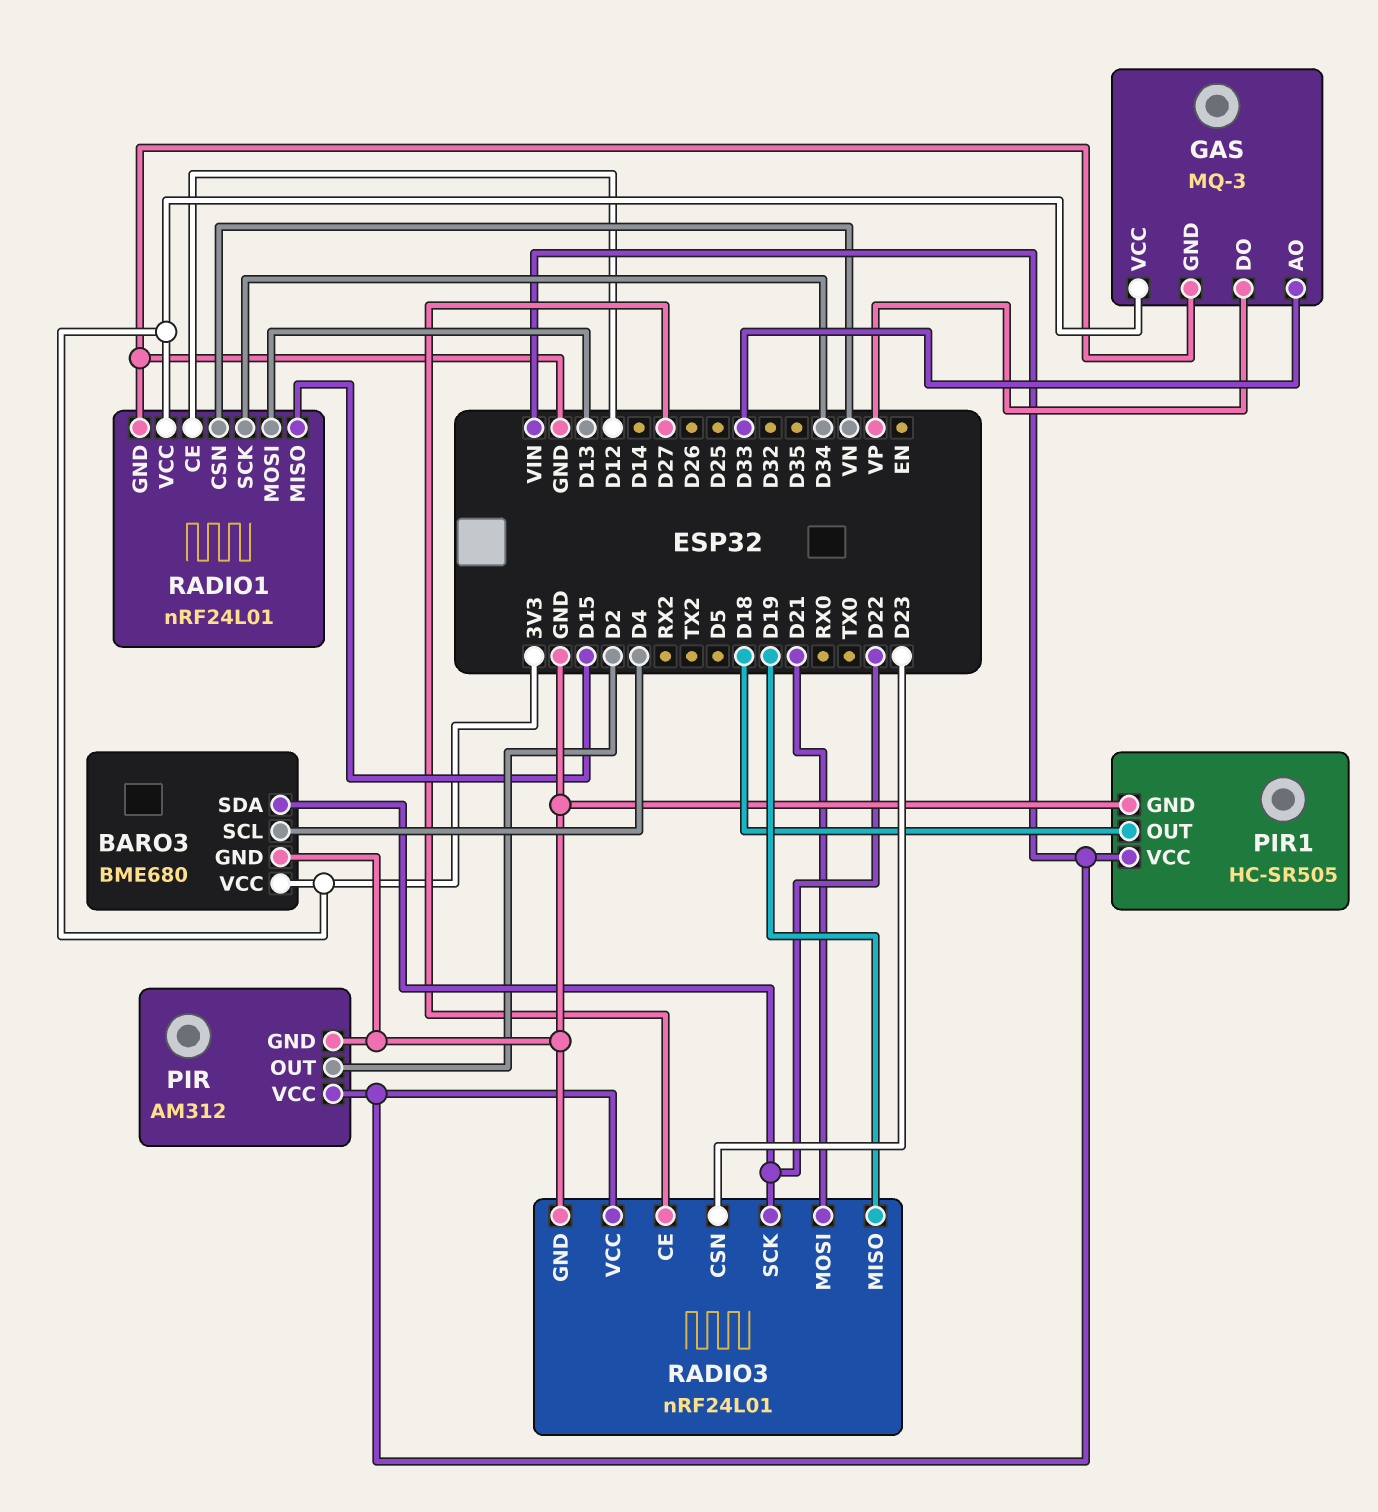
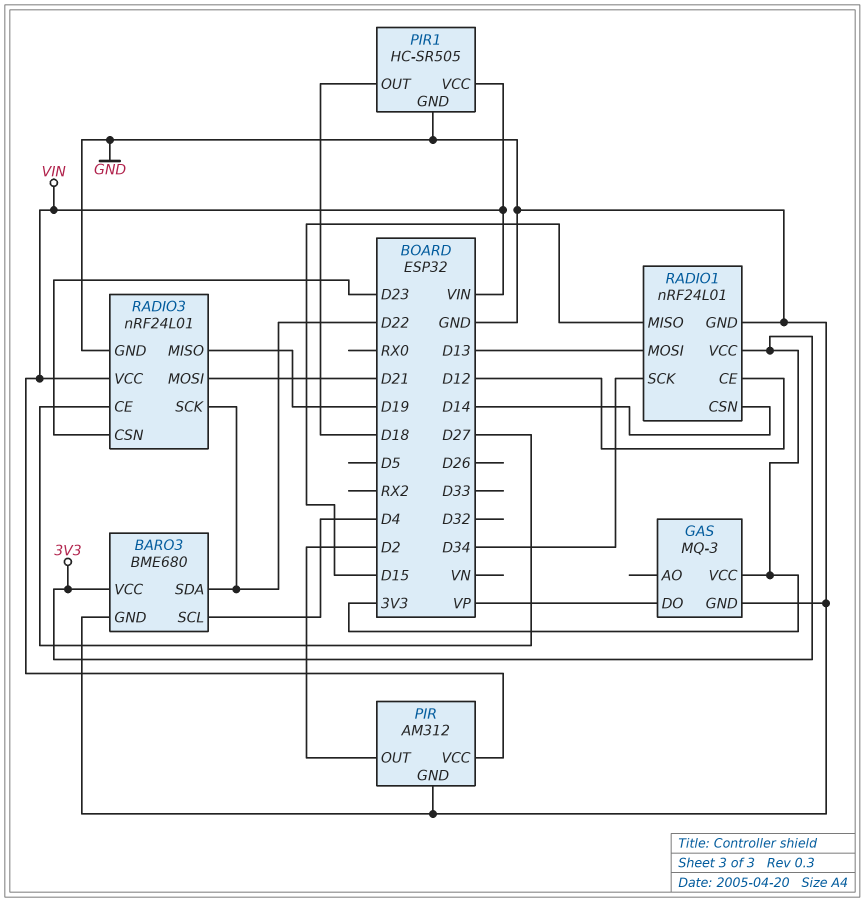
GAS pin AO: D33 -> none
RADIO1 pin CSN: VN -> D14

